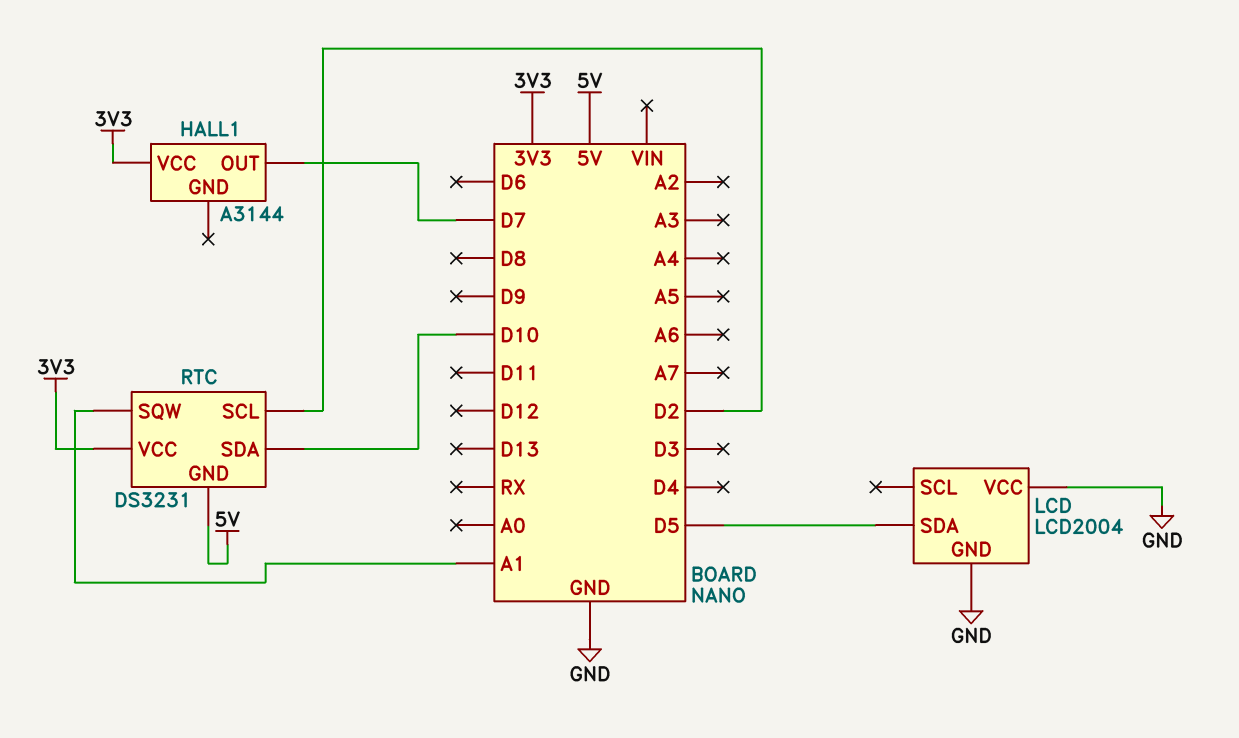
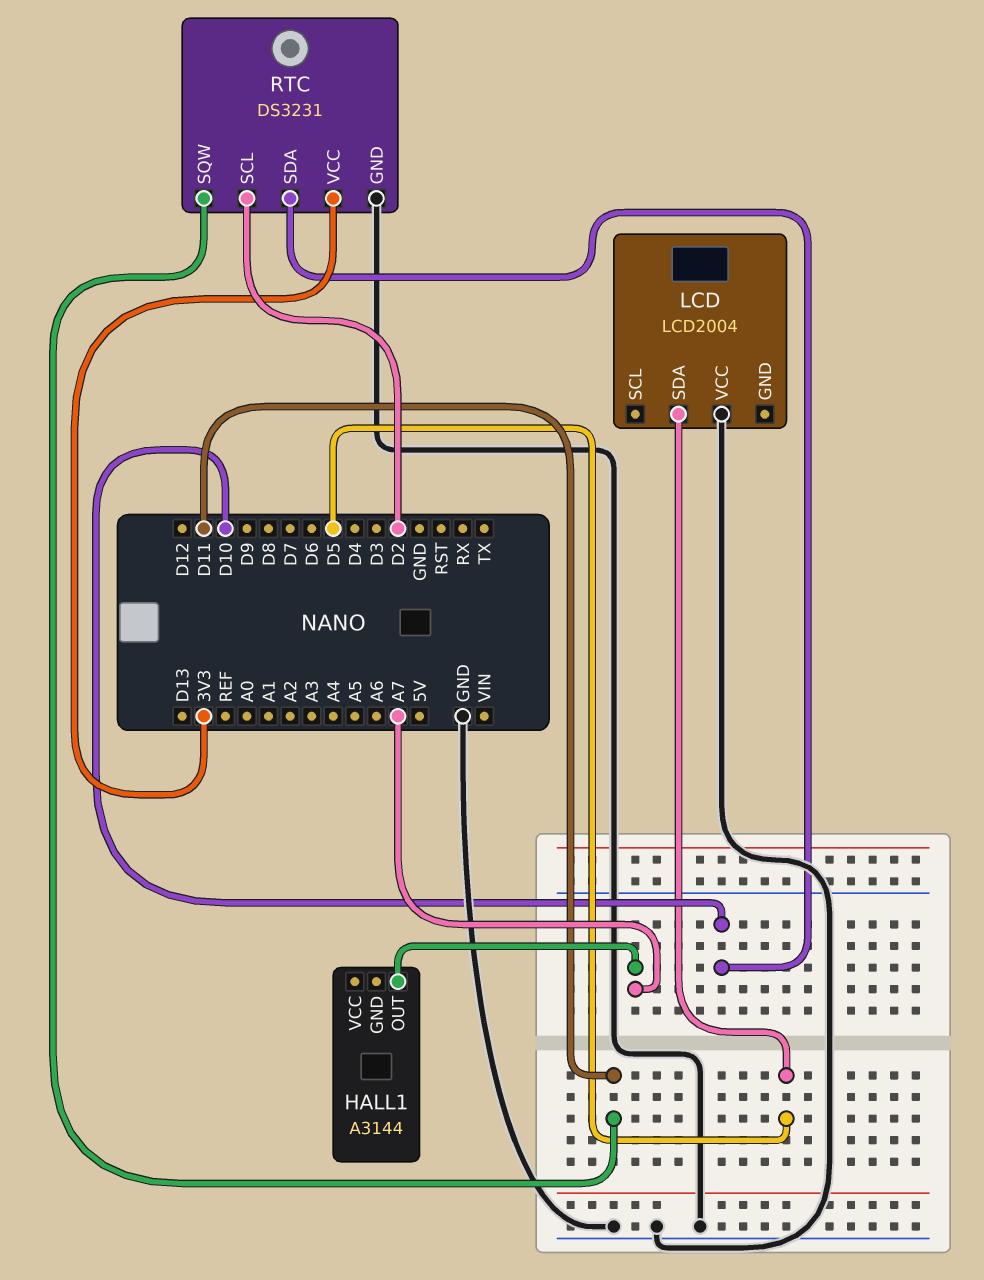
HALL1 pin OUT: D7 -> A7
HALL1 pin VCC: 3V3 -> none
LCD pin GND: GND -> none
RTC pin GND: 5V -> GND
RTC pin SQW: A1 -> D11

